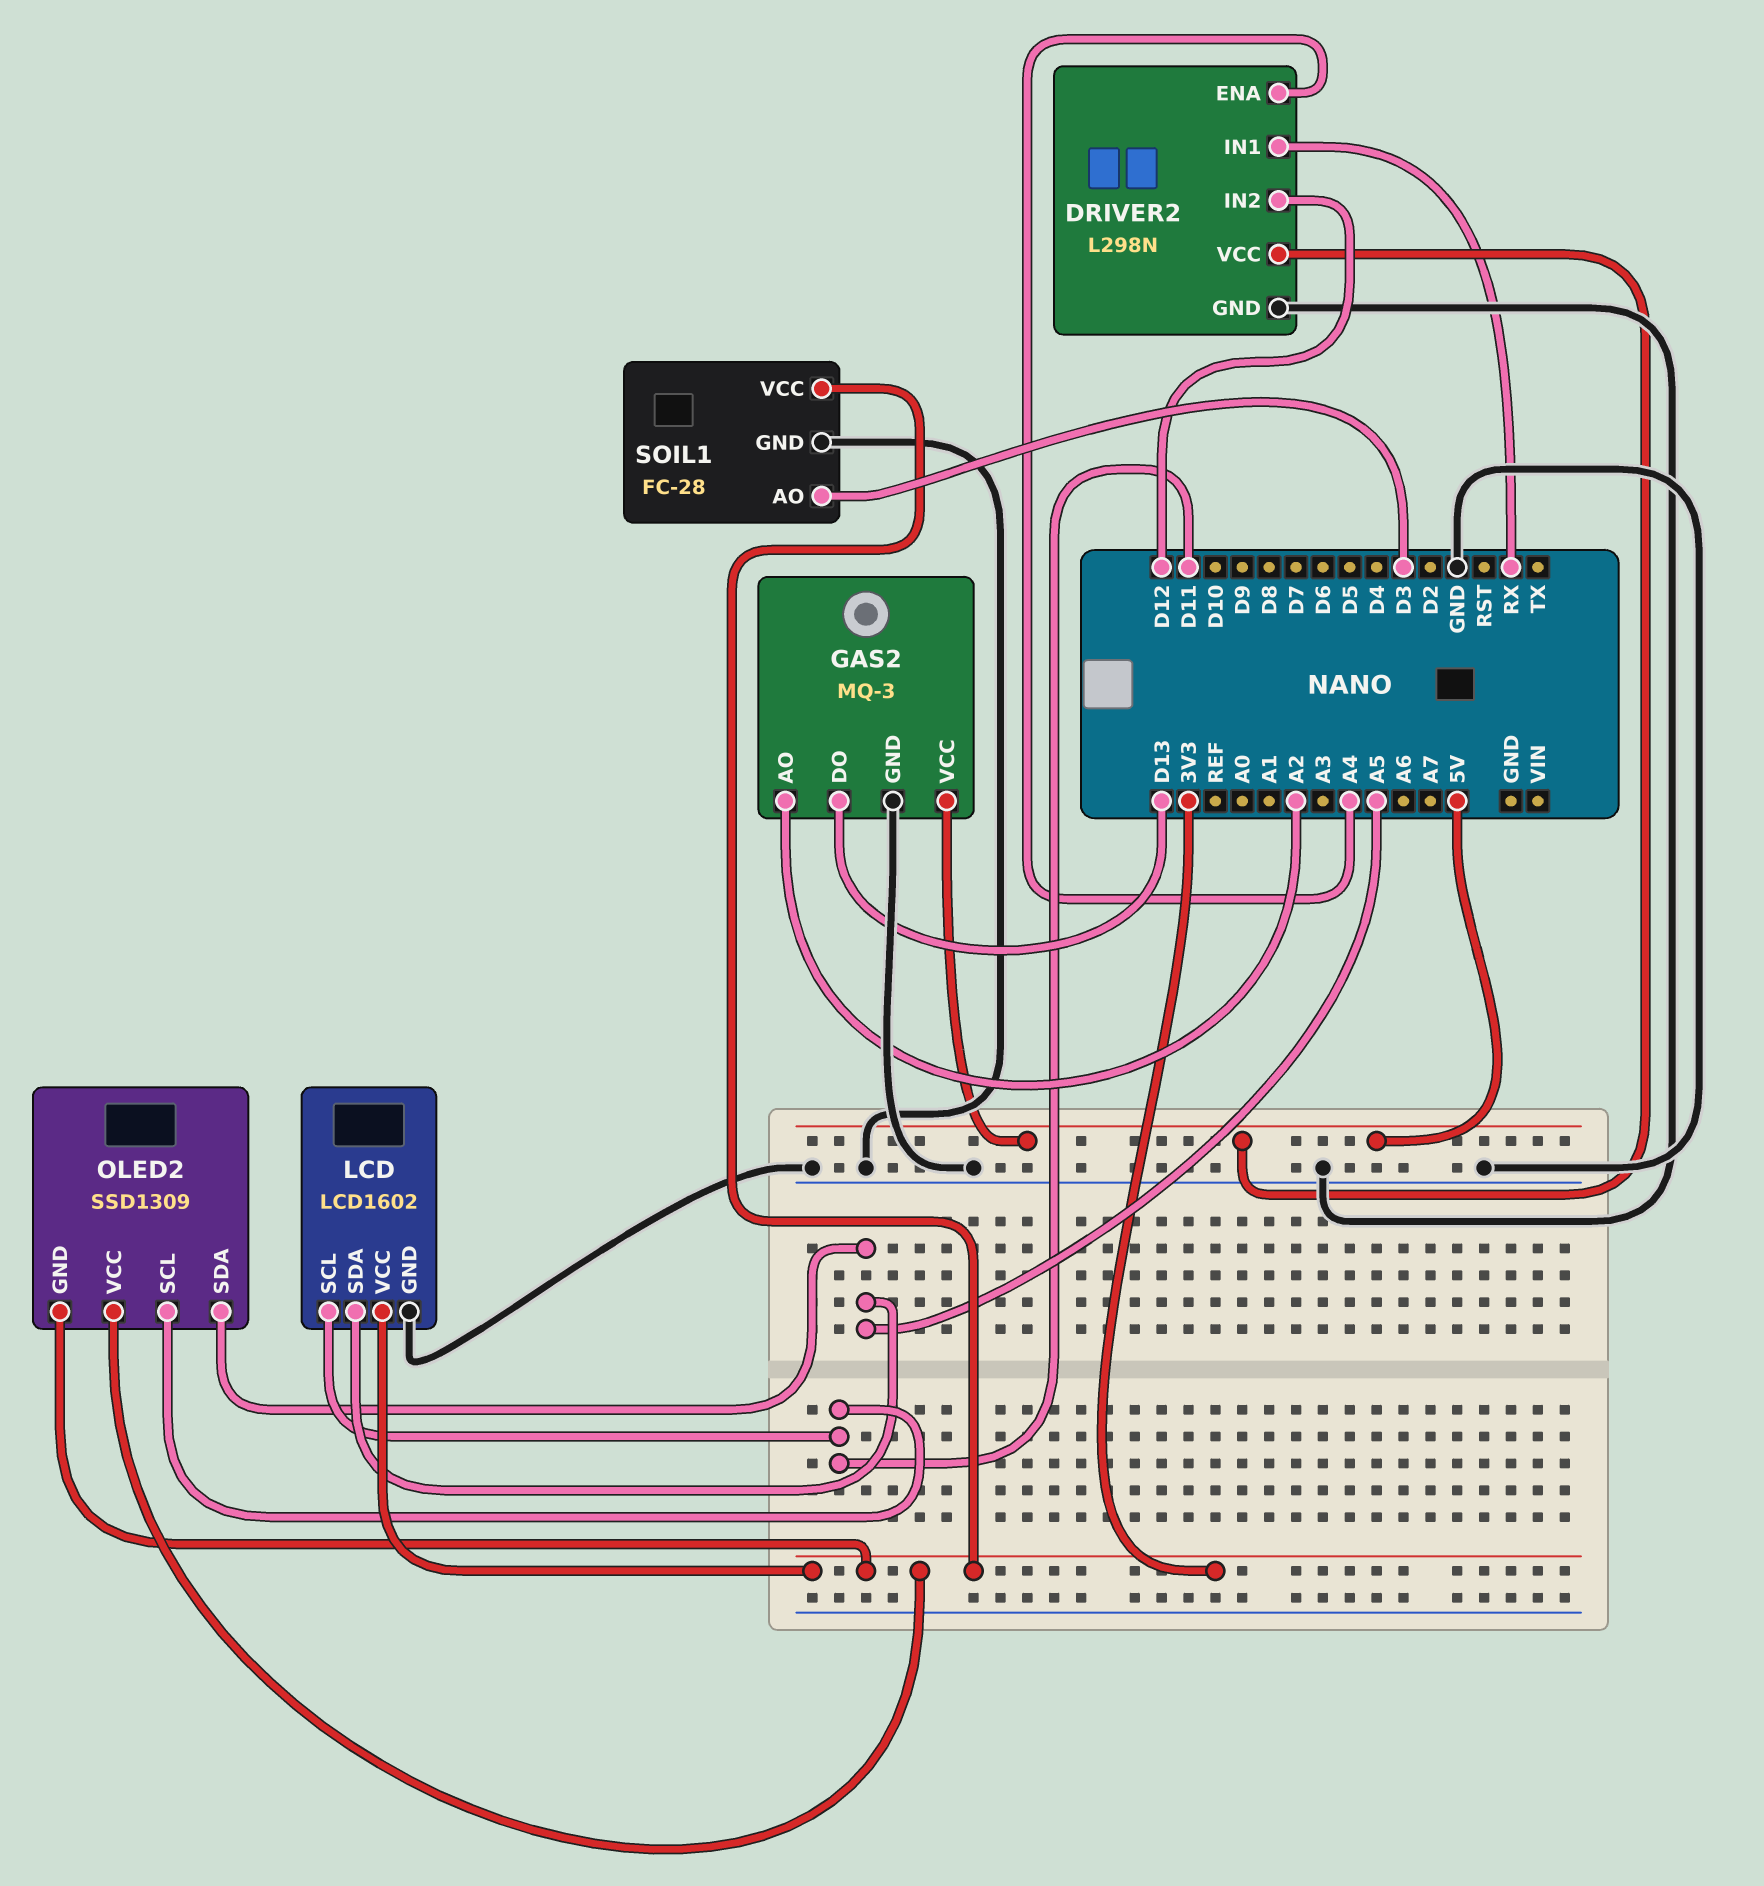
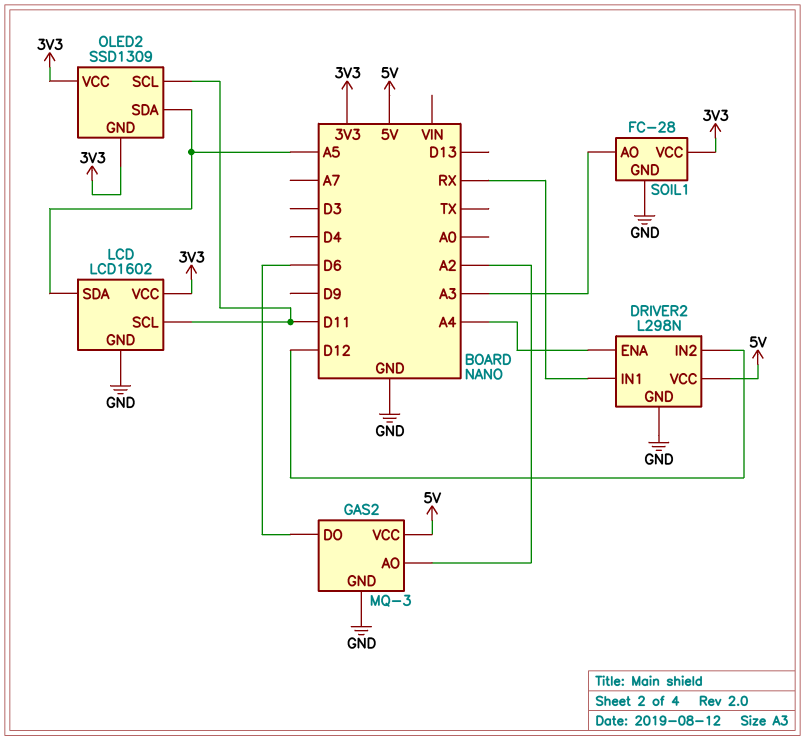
GAS2 pin DO: D13 -> D6
SOIL1 pin AO: D3 -> A3

